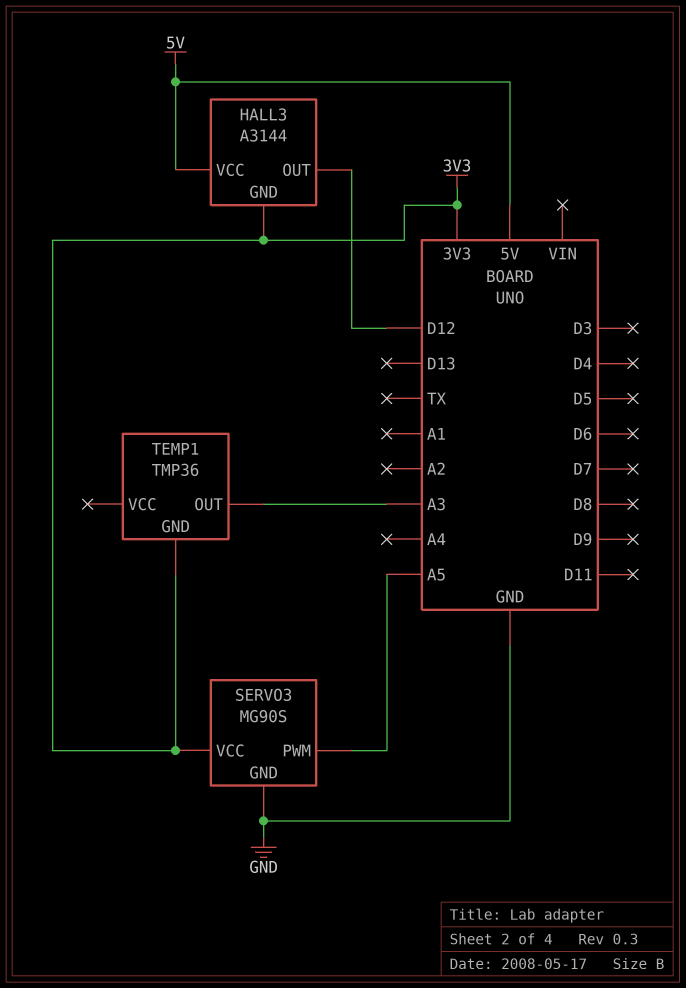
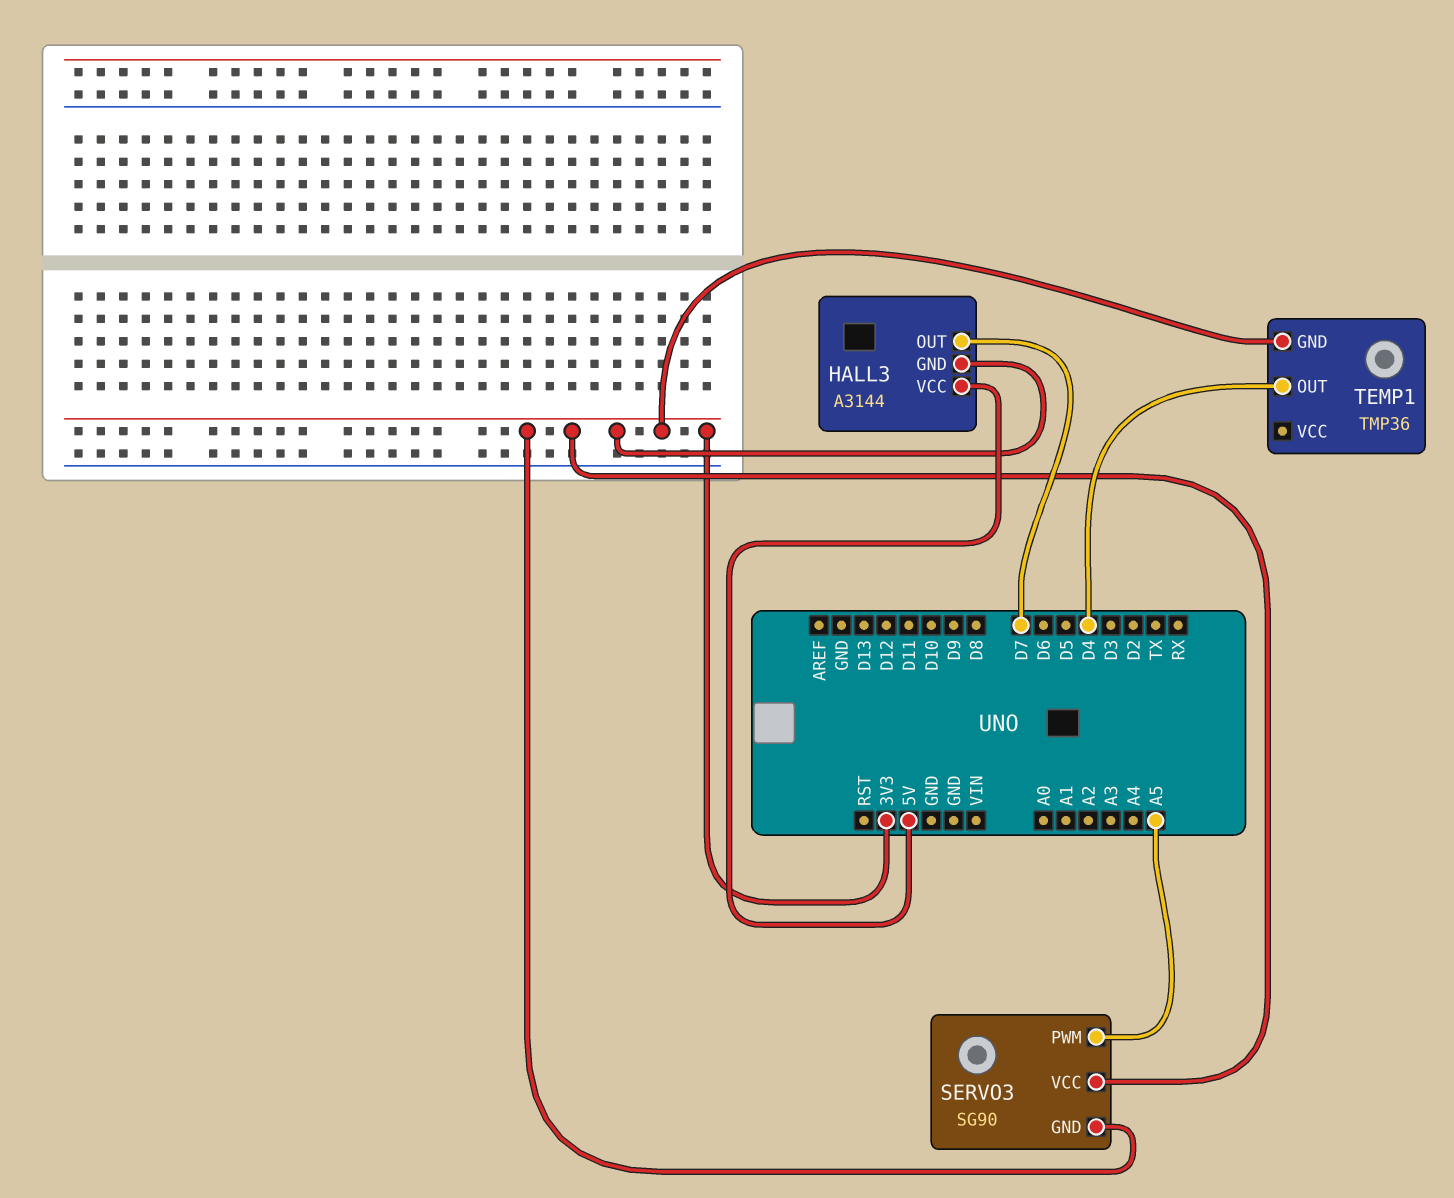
HALL3 pin OUT: D12 -> D7
SERVO3: MG90S -> SG90
SERVO3 pin GND: GND -> 3V3
TEMP1 pin OUT: A3 -> D4

